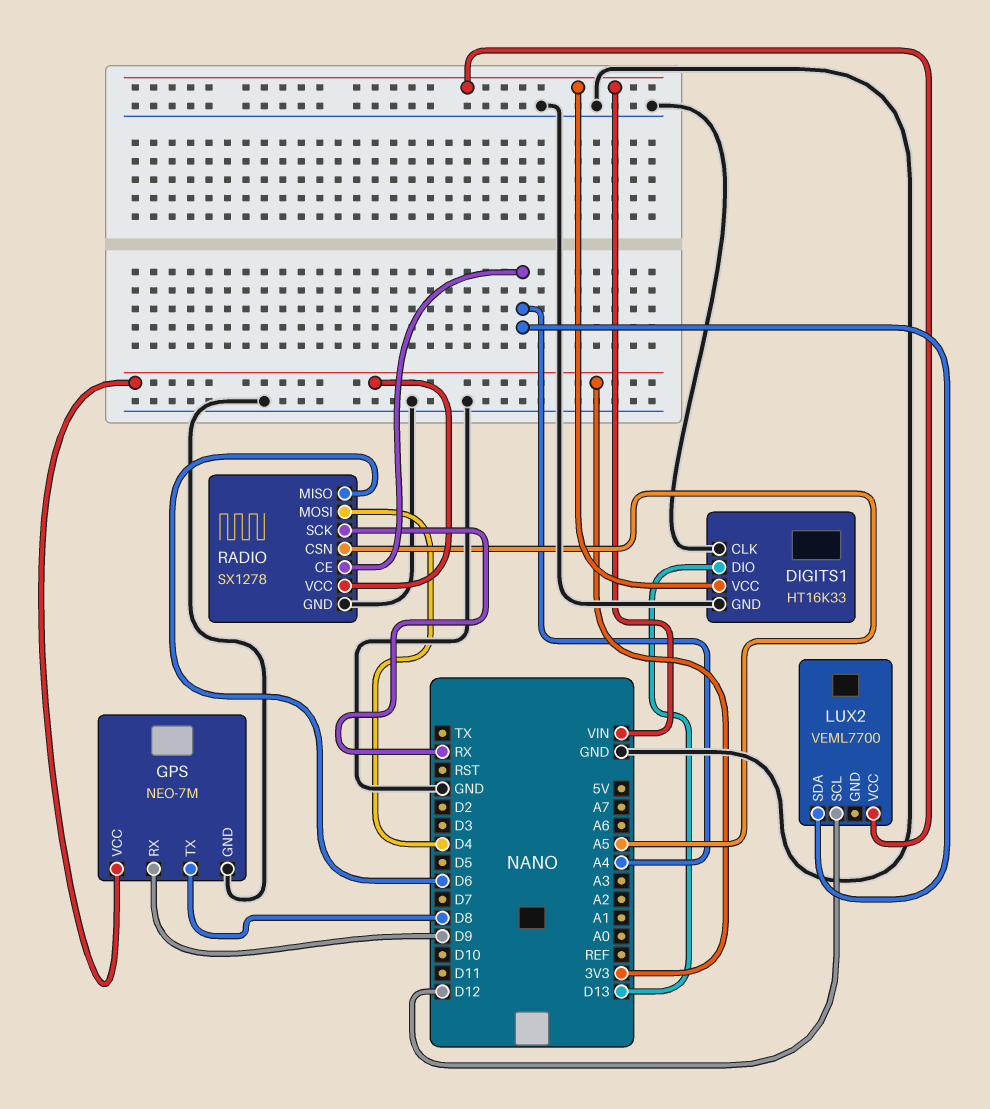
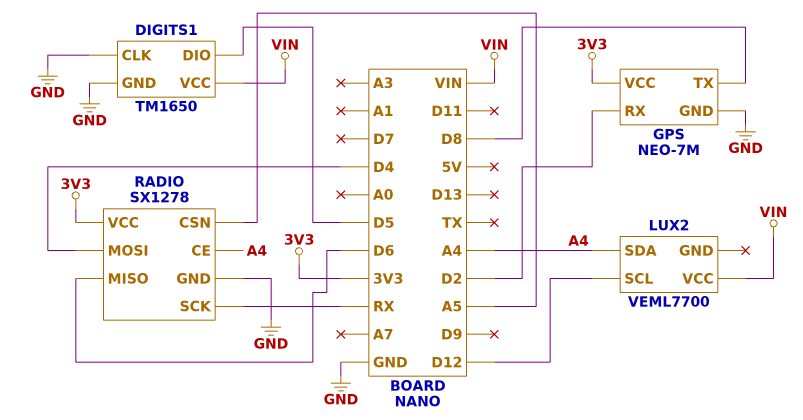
DIGITS1: HT16K33 -> TM1650
DIGITS1 pin DIO: D13 -> D5
GPS pin RX: D9 -> D2

